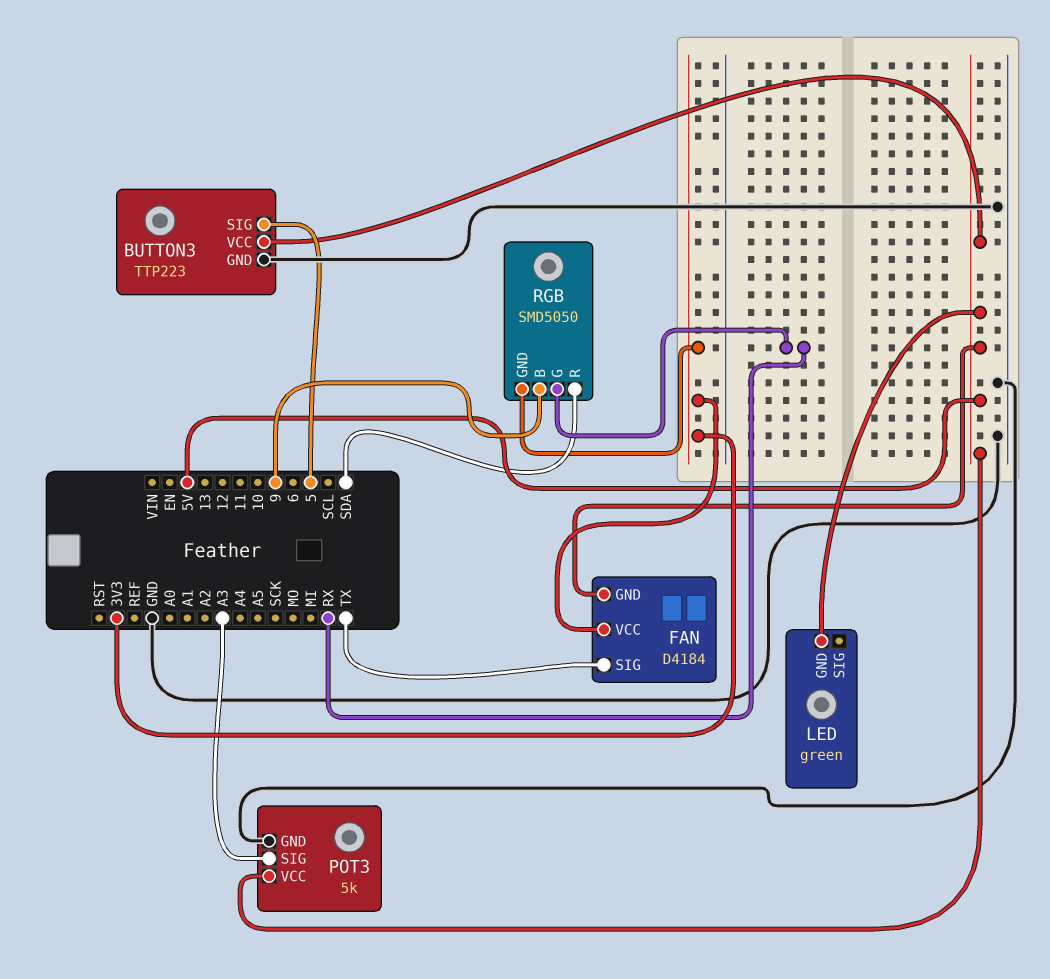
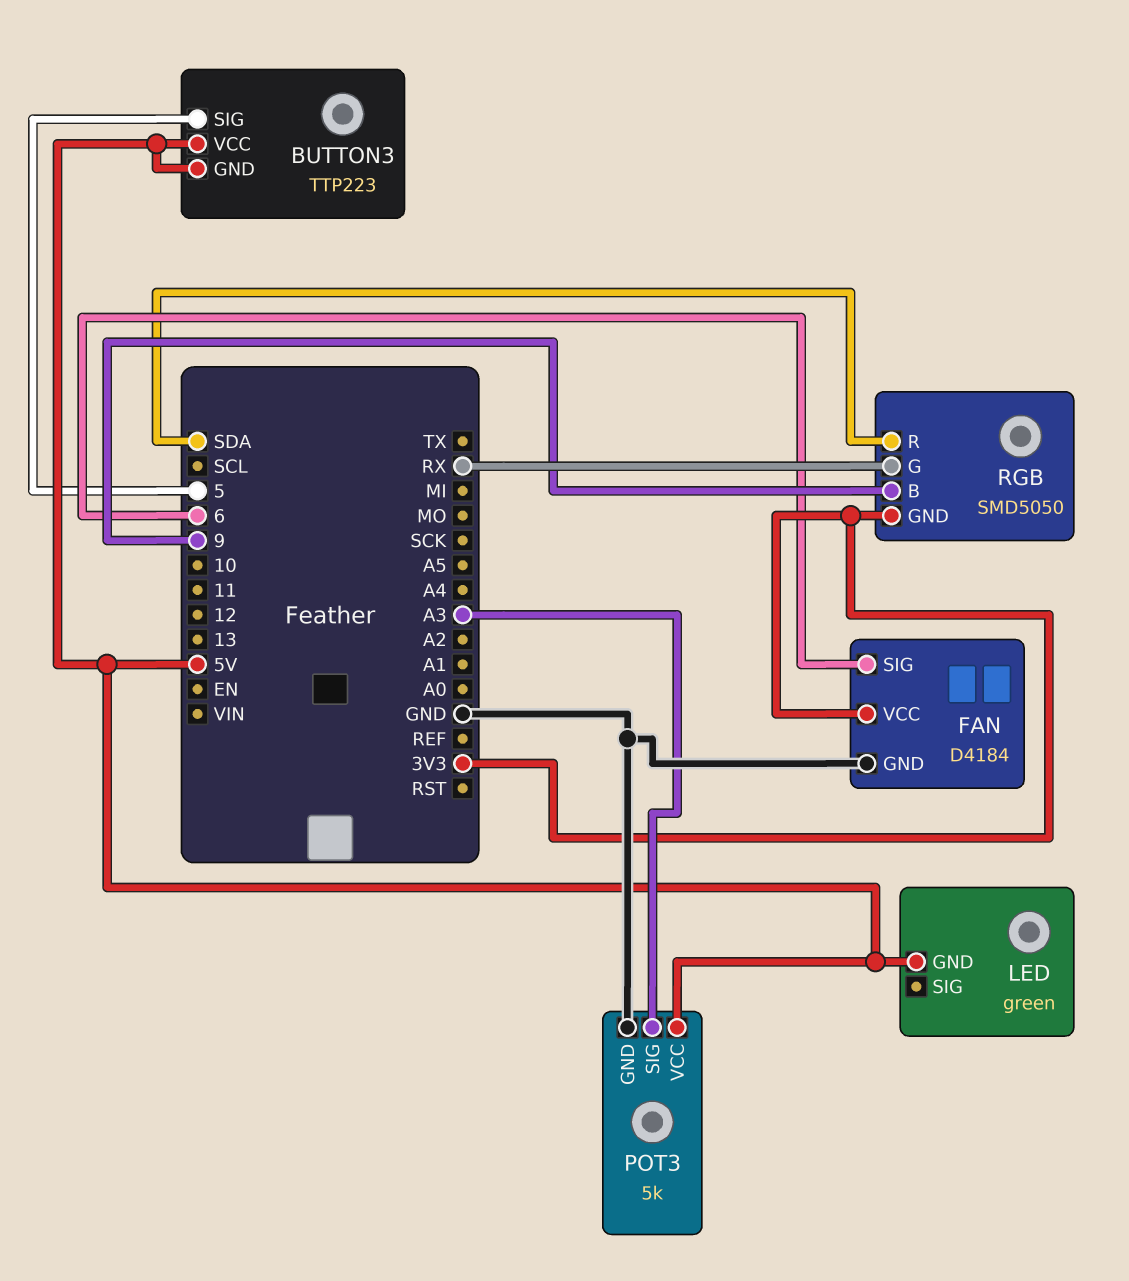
BUTTON3 pin GND: GND -> 5V
FAN pin GND: 5V -> GND
FAN pin SIG: TX -> 6

